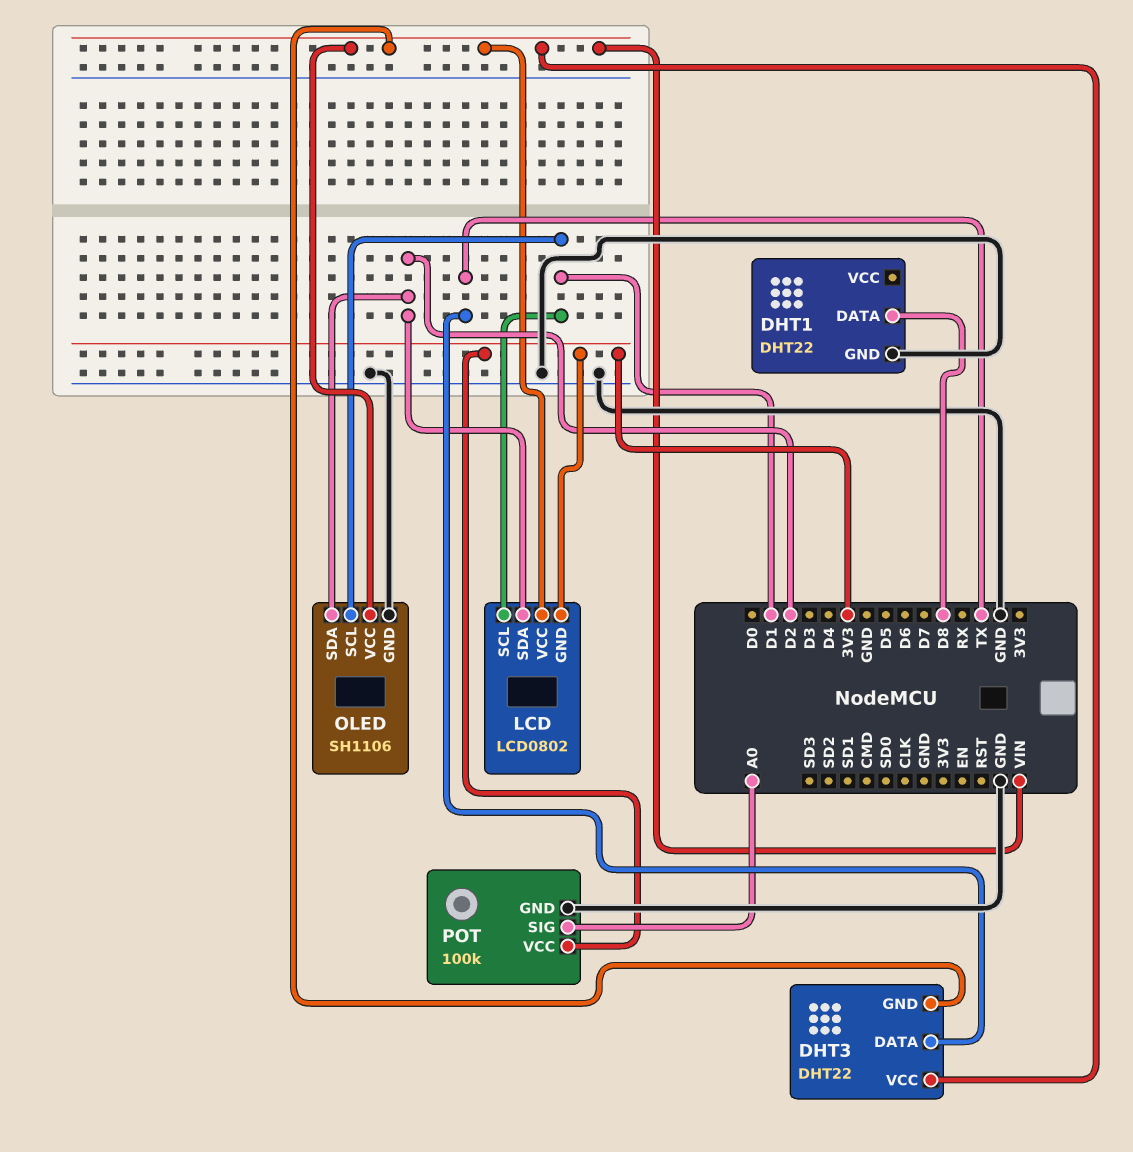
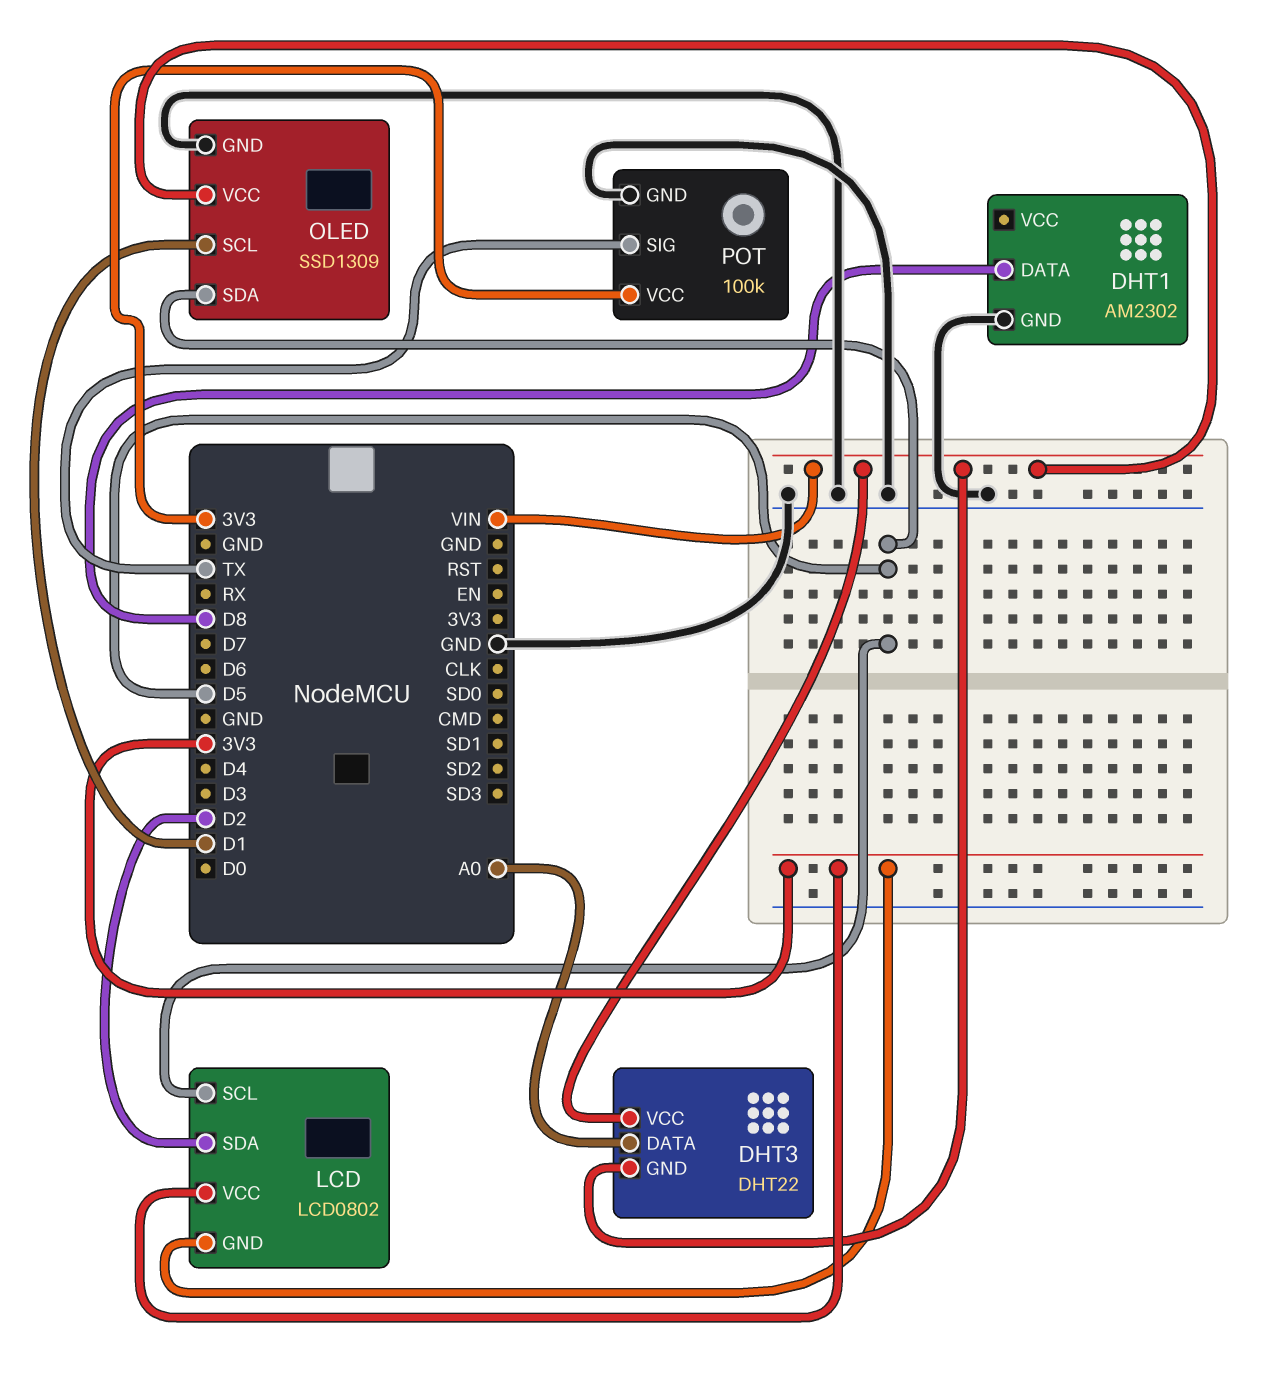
DHT1: DHT22 -> AM2302
DHT3 pin DATA: TX -> A0
LCD pin SCL: D1 -> D5
LCD pin VCC: VIN -> 3V3
OLED: SH1106 -> SSD1309
OLED pin SDA: D2 -> D5
POT pin SIG: A0 -> TX

